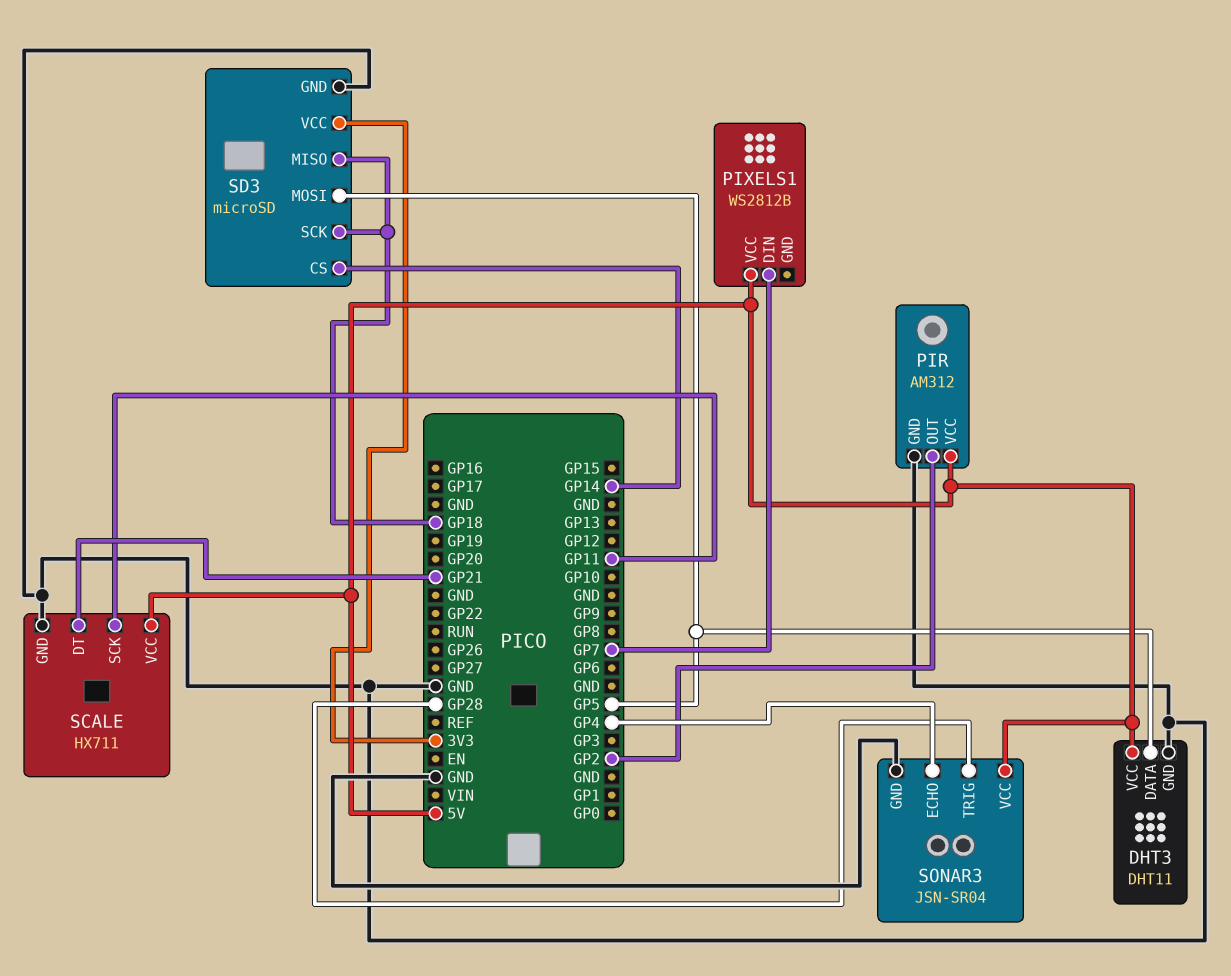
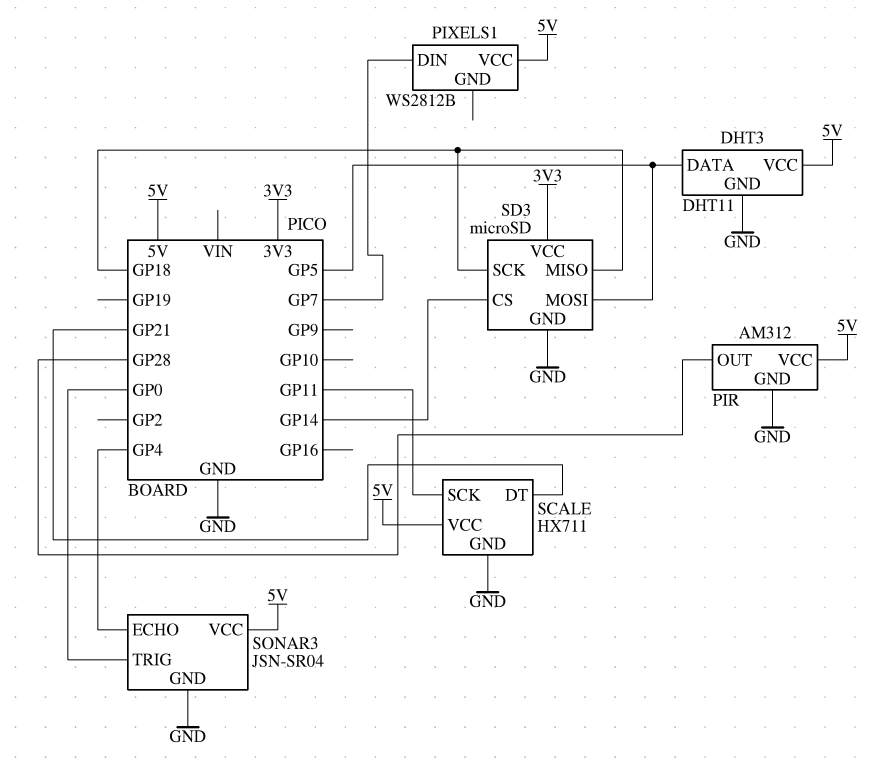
PIR pin OUT: GP2 -> GP28
SONAR3 pin TRIG: GP28 -> GP0

